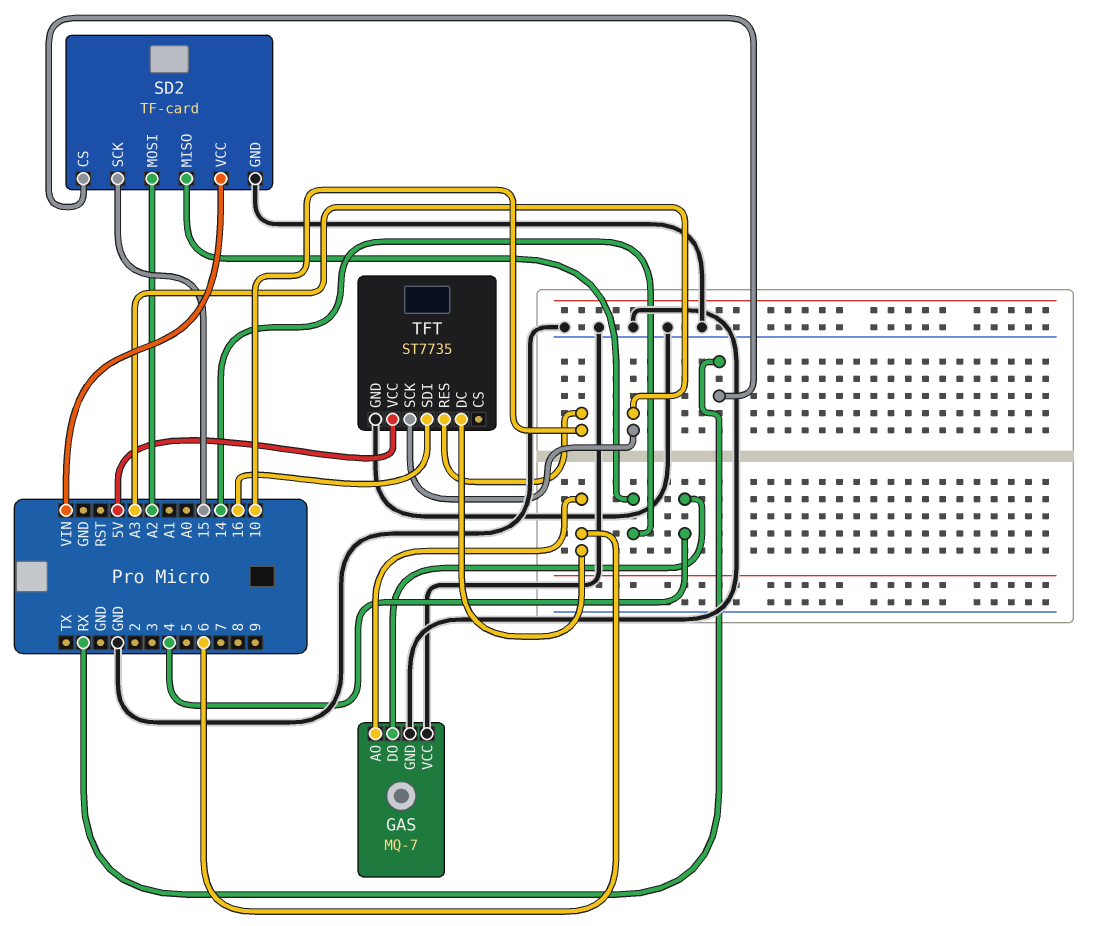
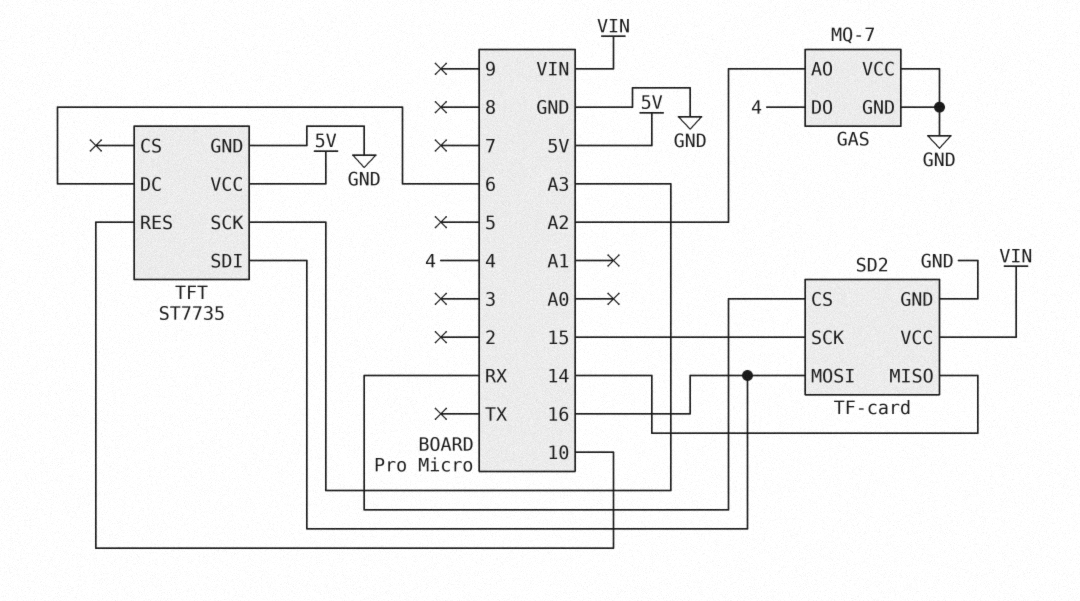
GAS pin AO: 6 -> A2
SD2 pin MOSI: A2 -> 16

